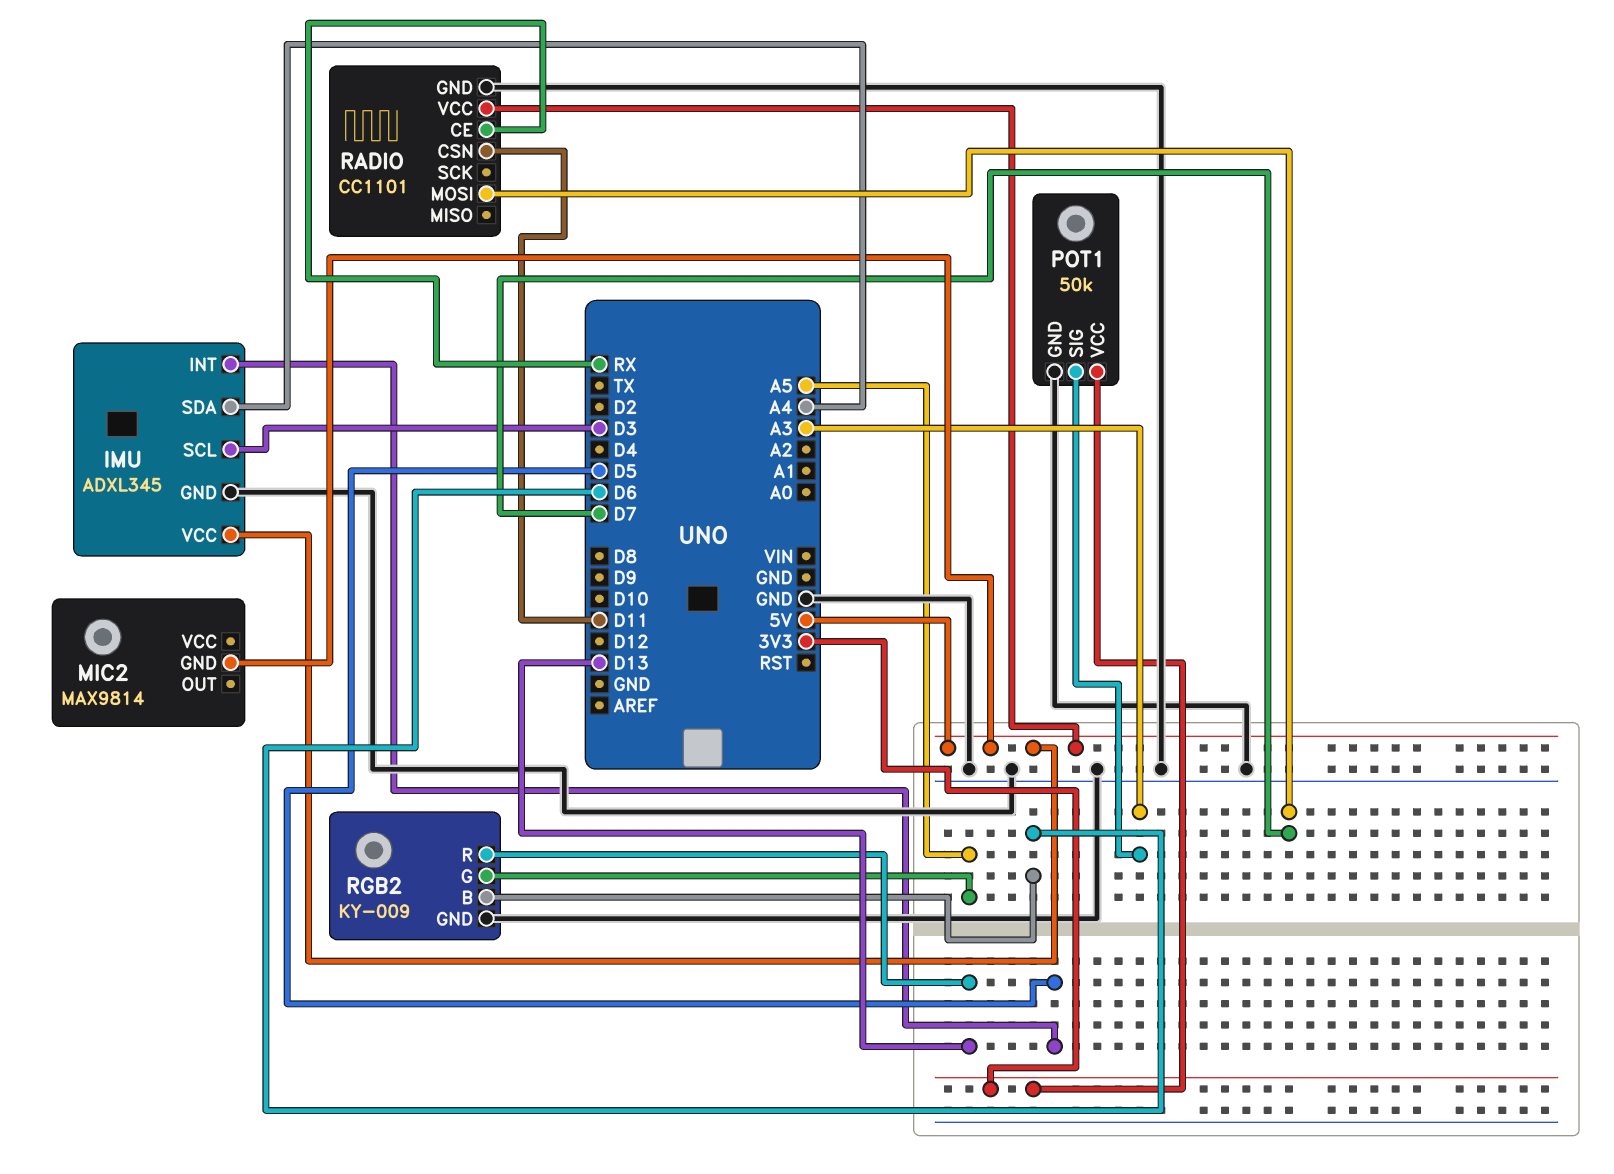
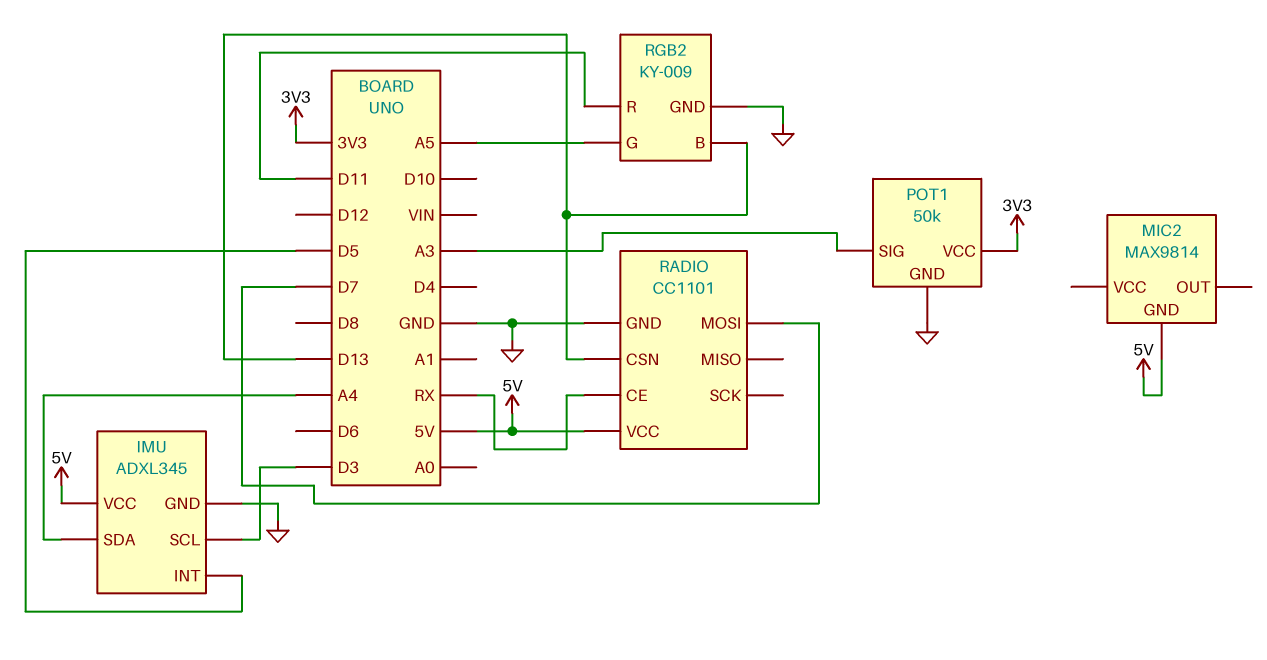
RADIO pin CSN: D11 -> D13
RGB2 pin B: D6 -> D13
RGB2 pin R: D13 -> D11

